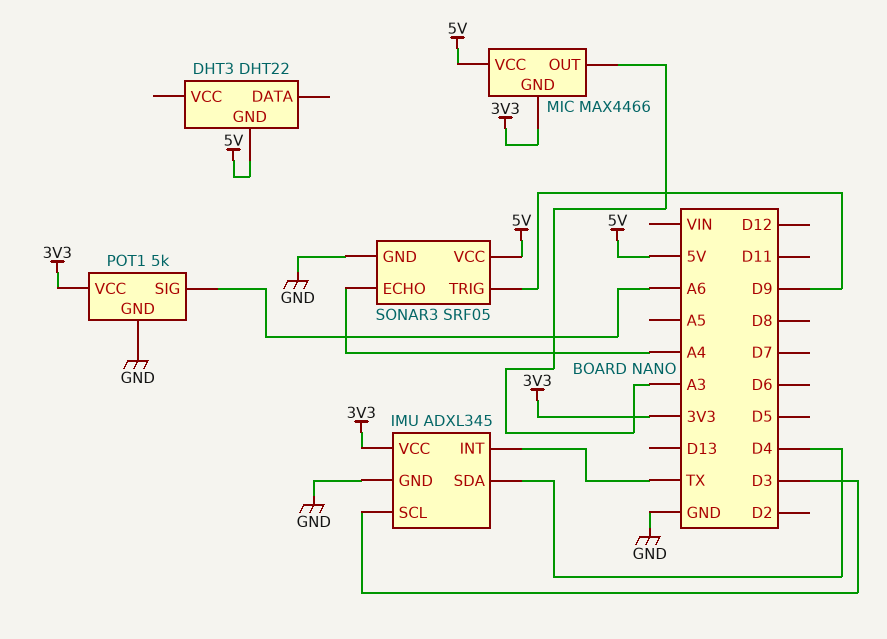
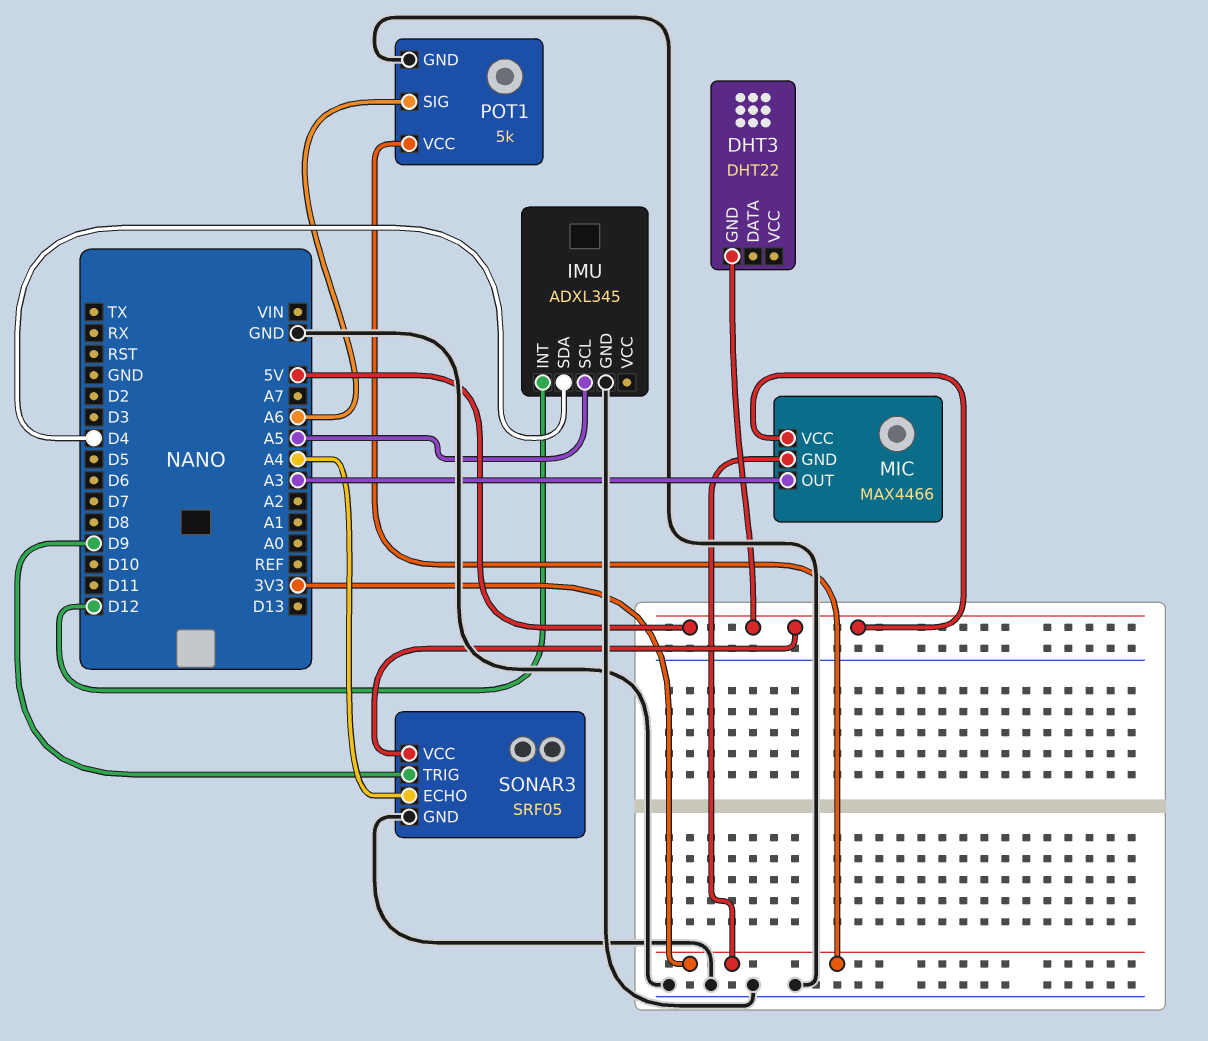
IMU pin INT: TX -> D12
IMU pin SCL: D3 -> A5
IMU pin VCC: 3V3 -> none

